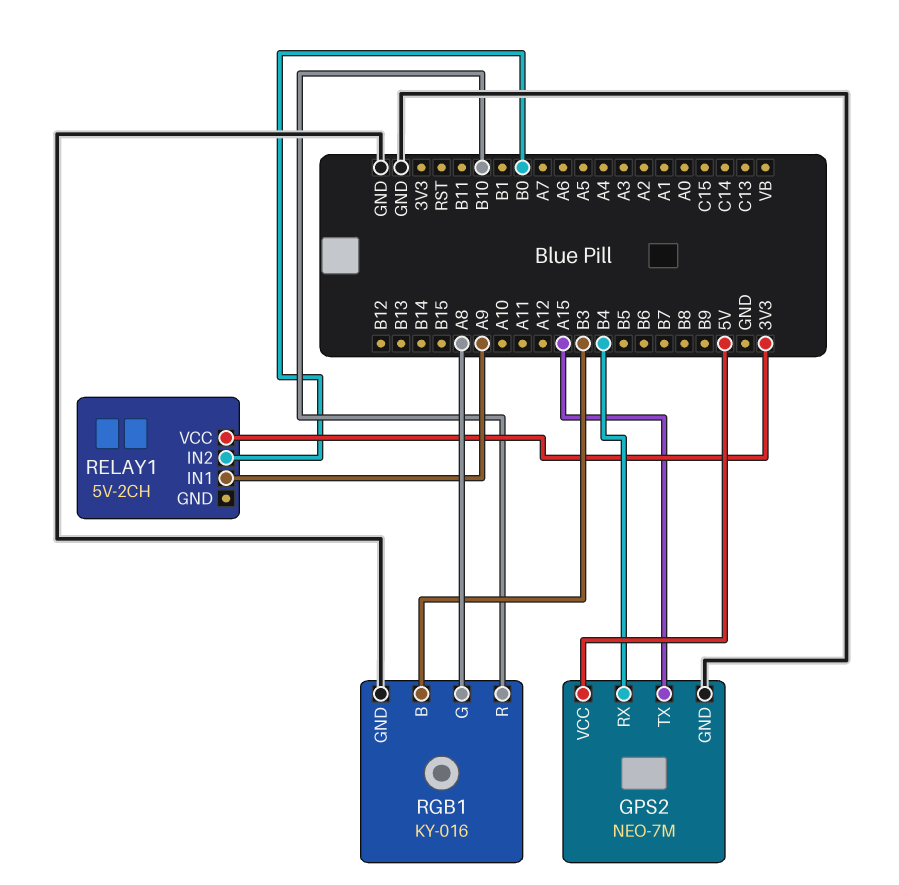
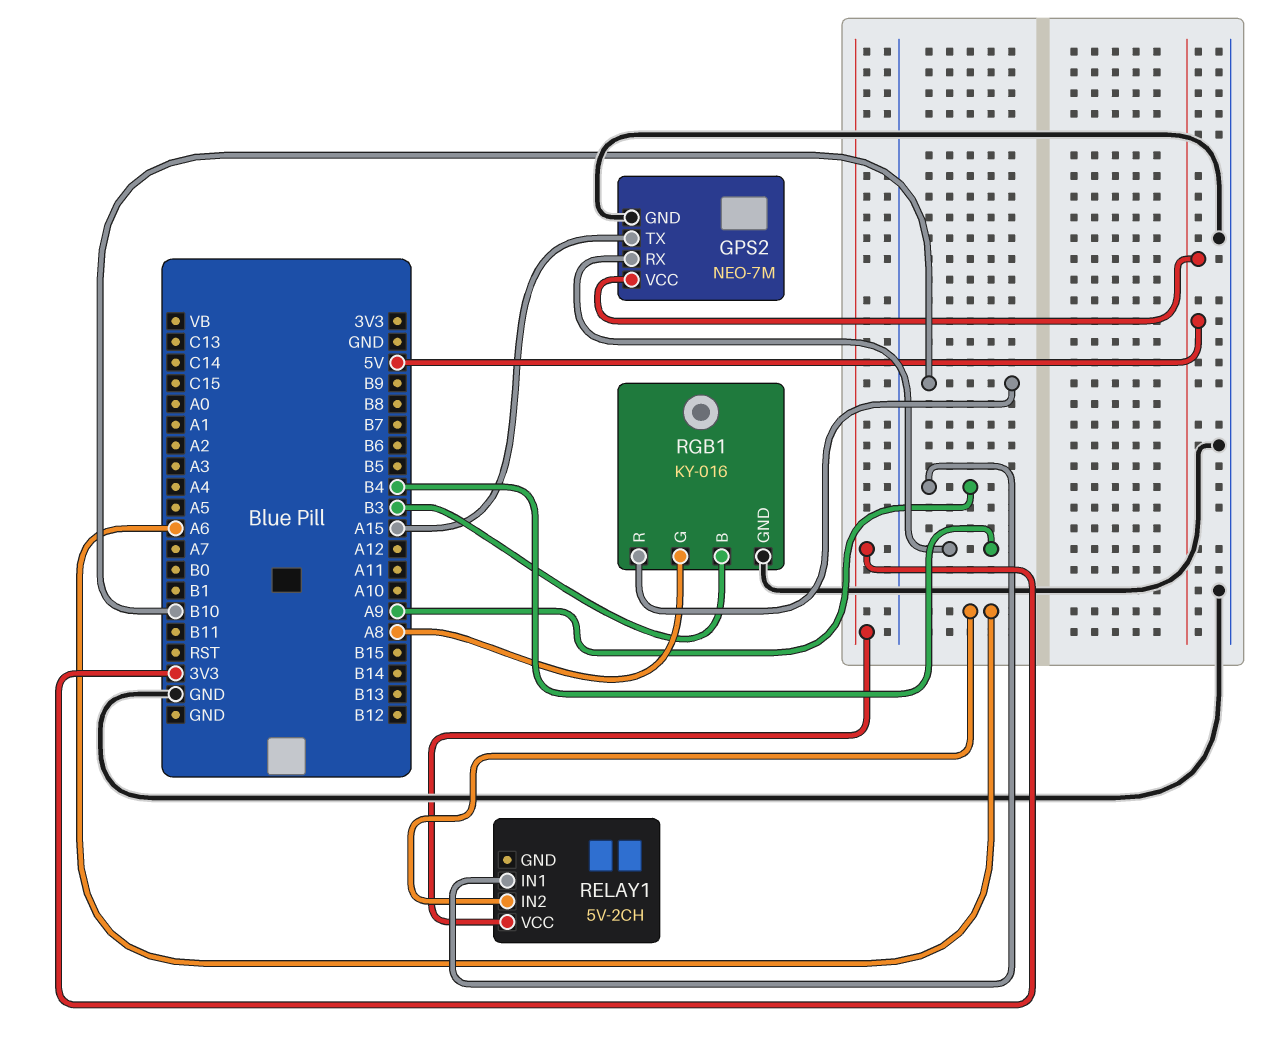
RELAY1 pin IN2: B0 -> A6

